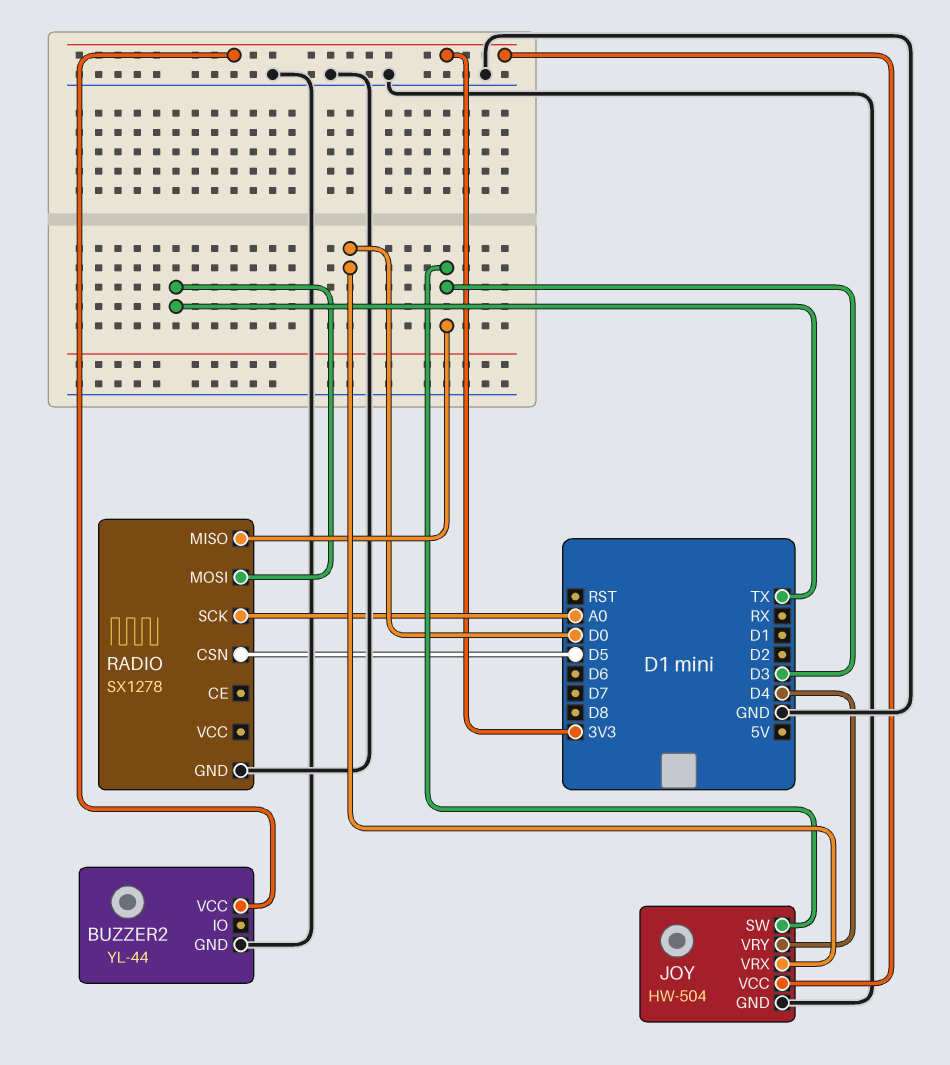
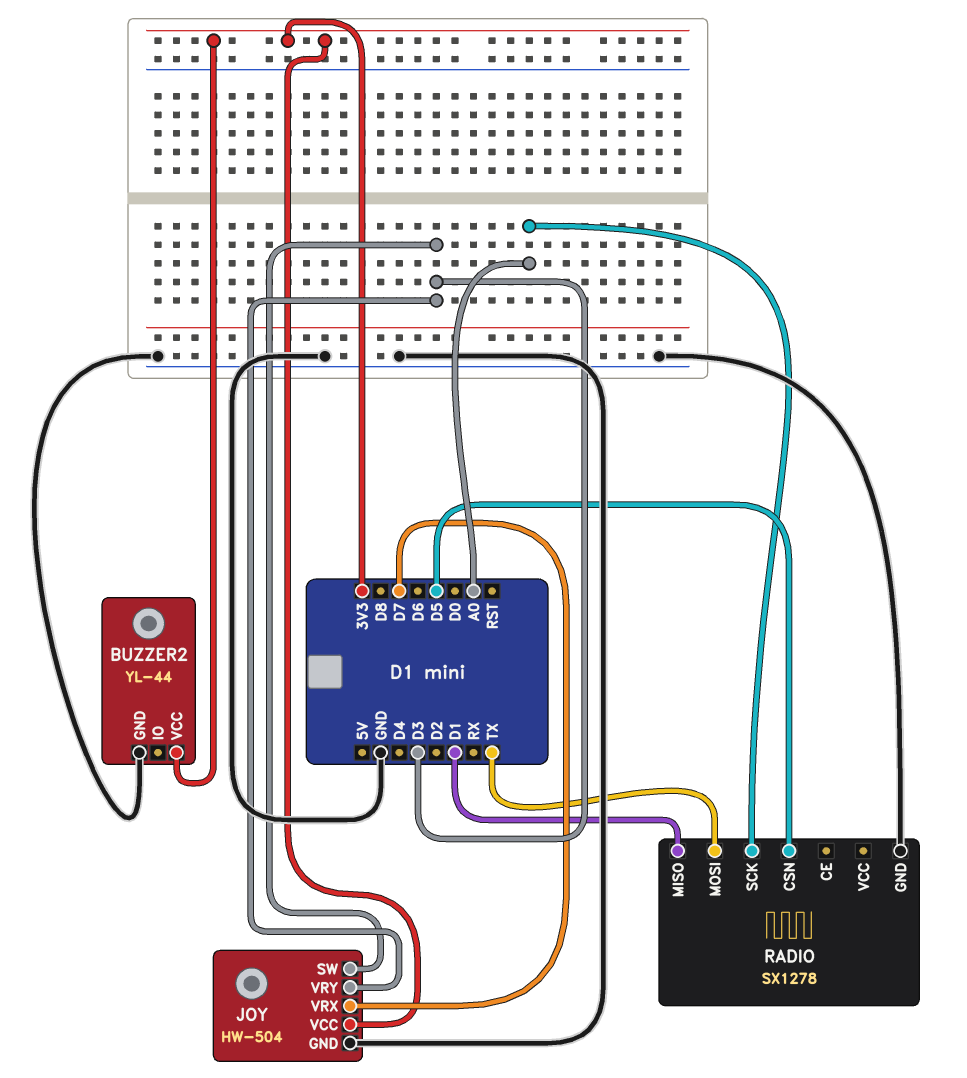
JOY pin VRX: D0 -> D7
JOY pin VRY: D4 -> D3
RADIO pin MISO: D3 -> D1

